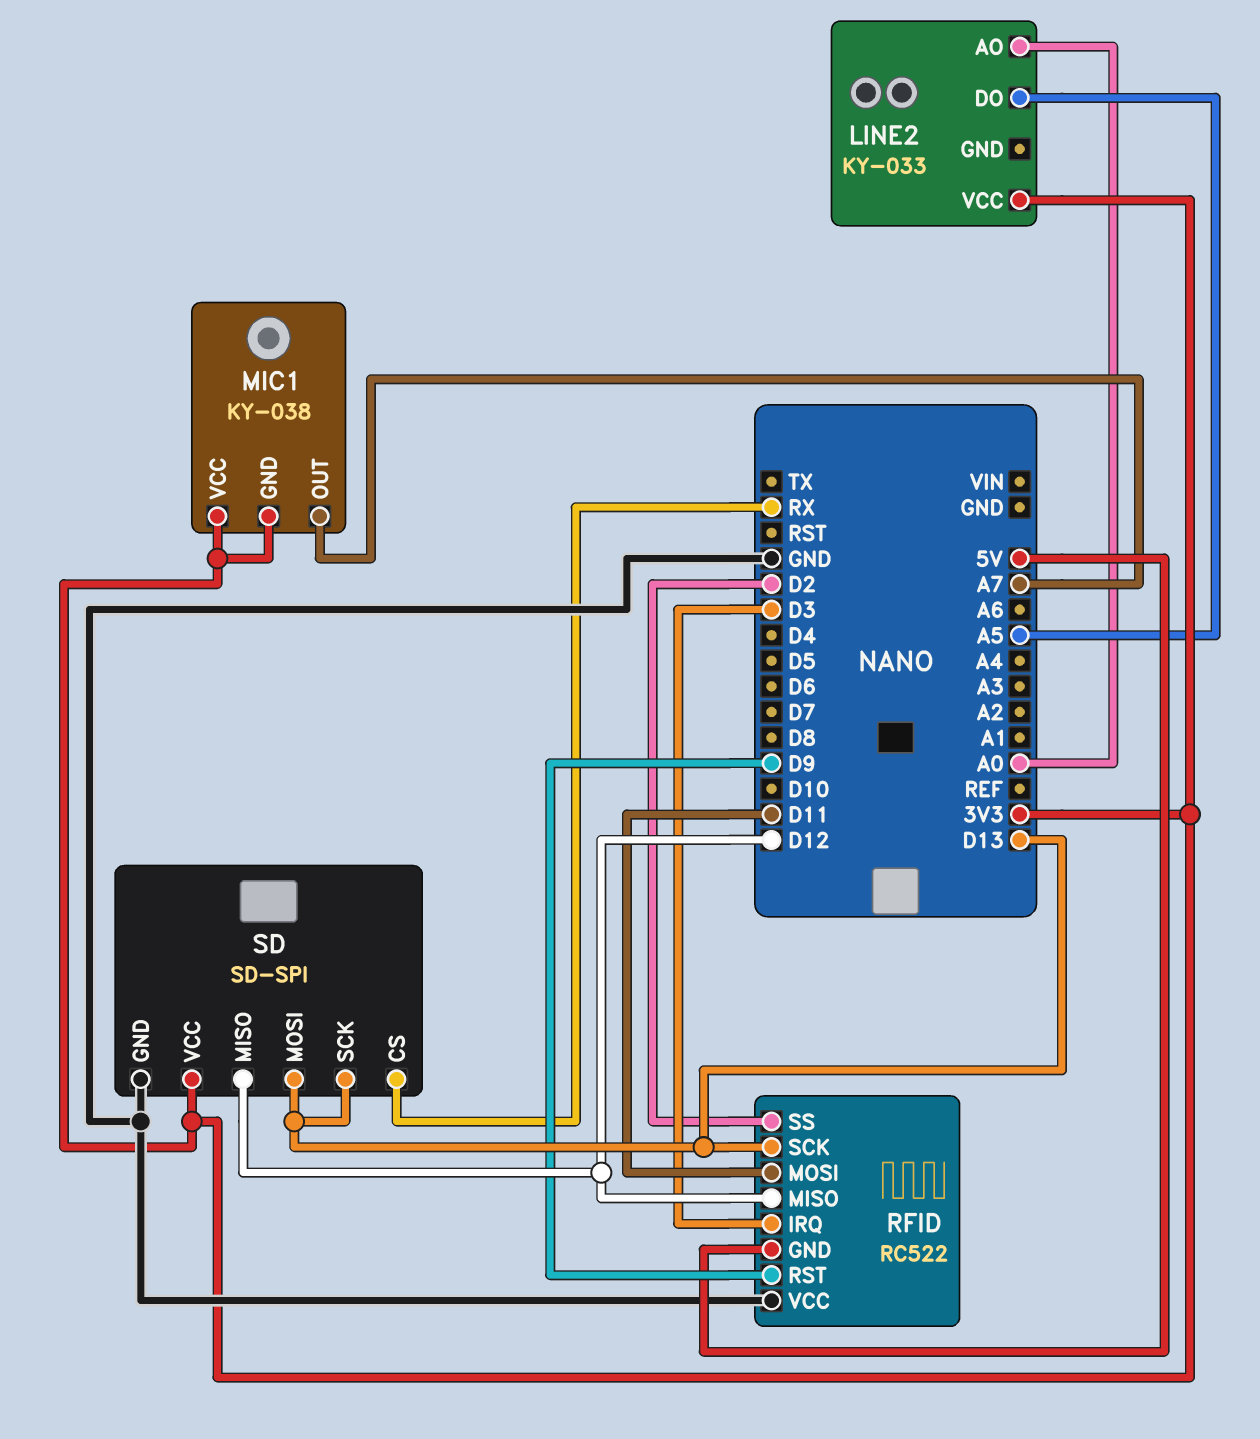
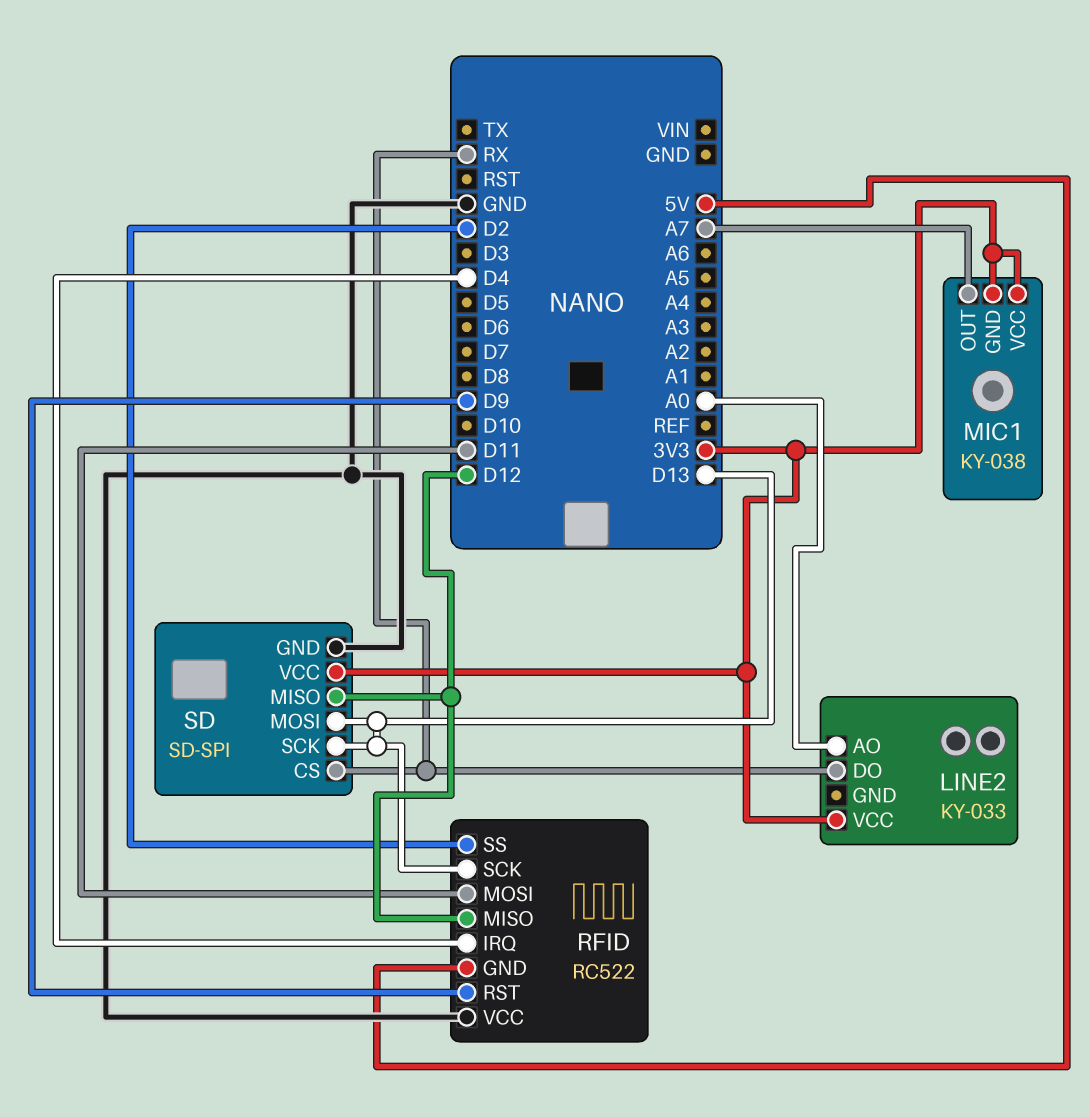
LINE2 pin DO: A5 -> RX
RFID pin IRQ: D3 -> D4

